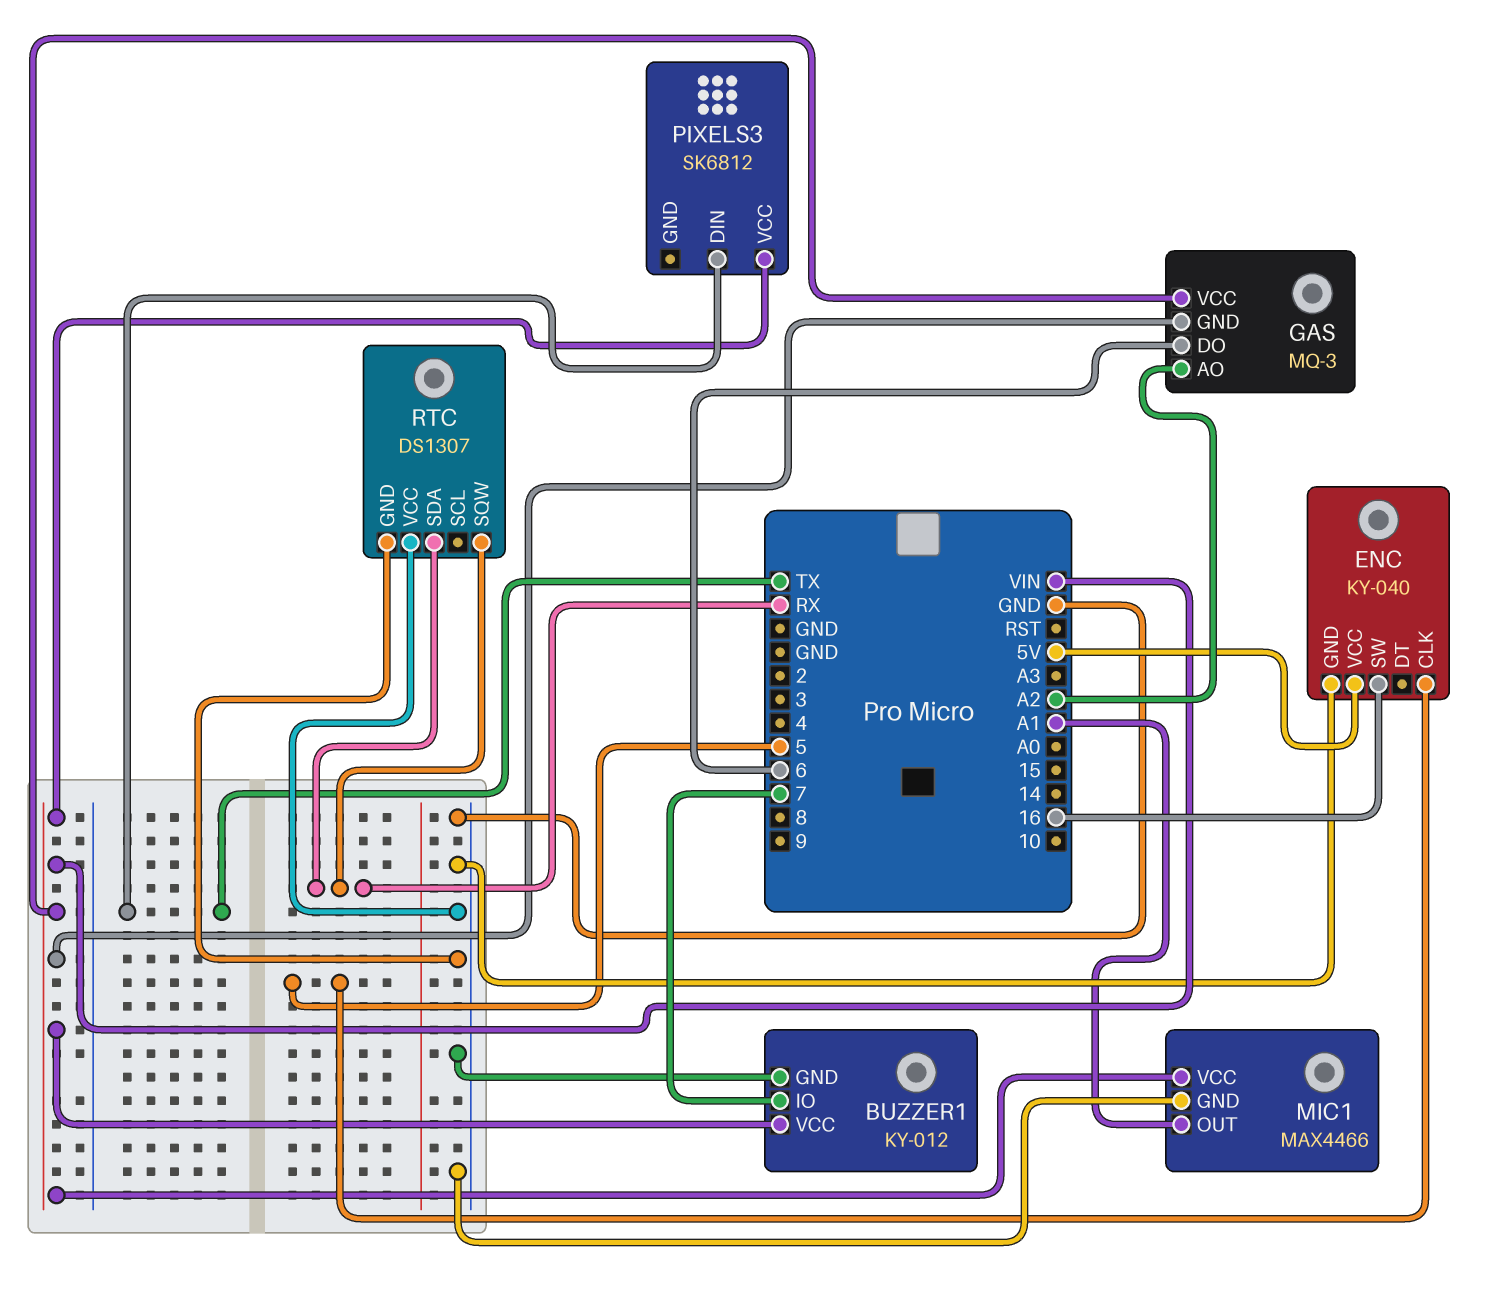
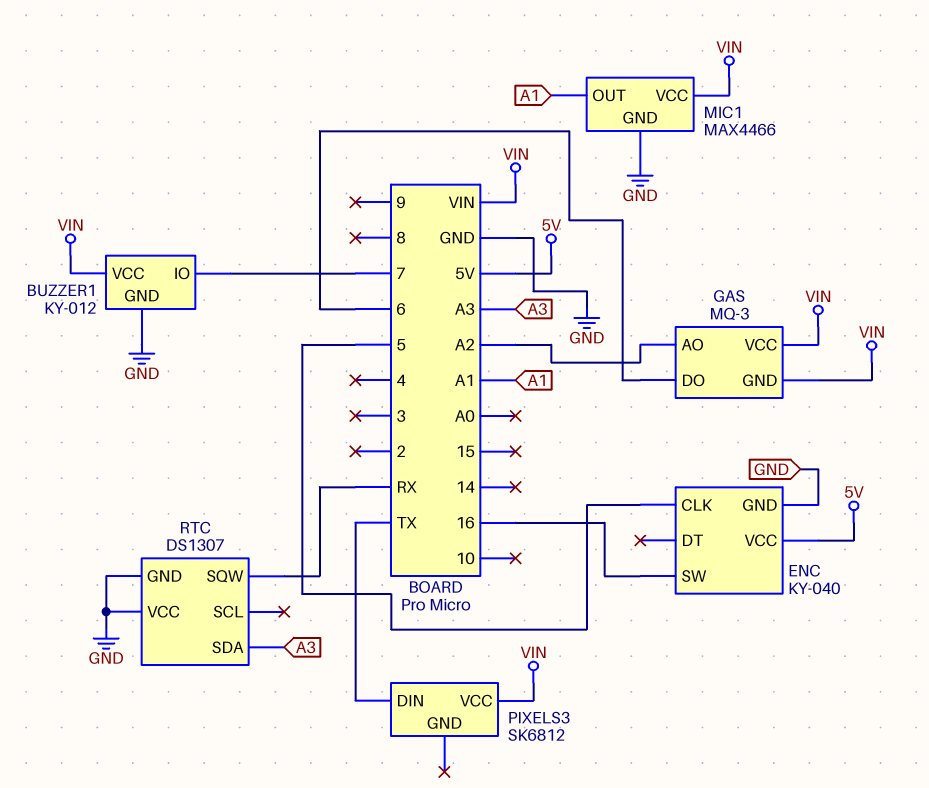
RTC pin SDA: RX -> A3

